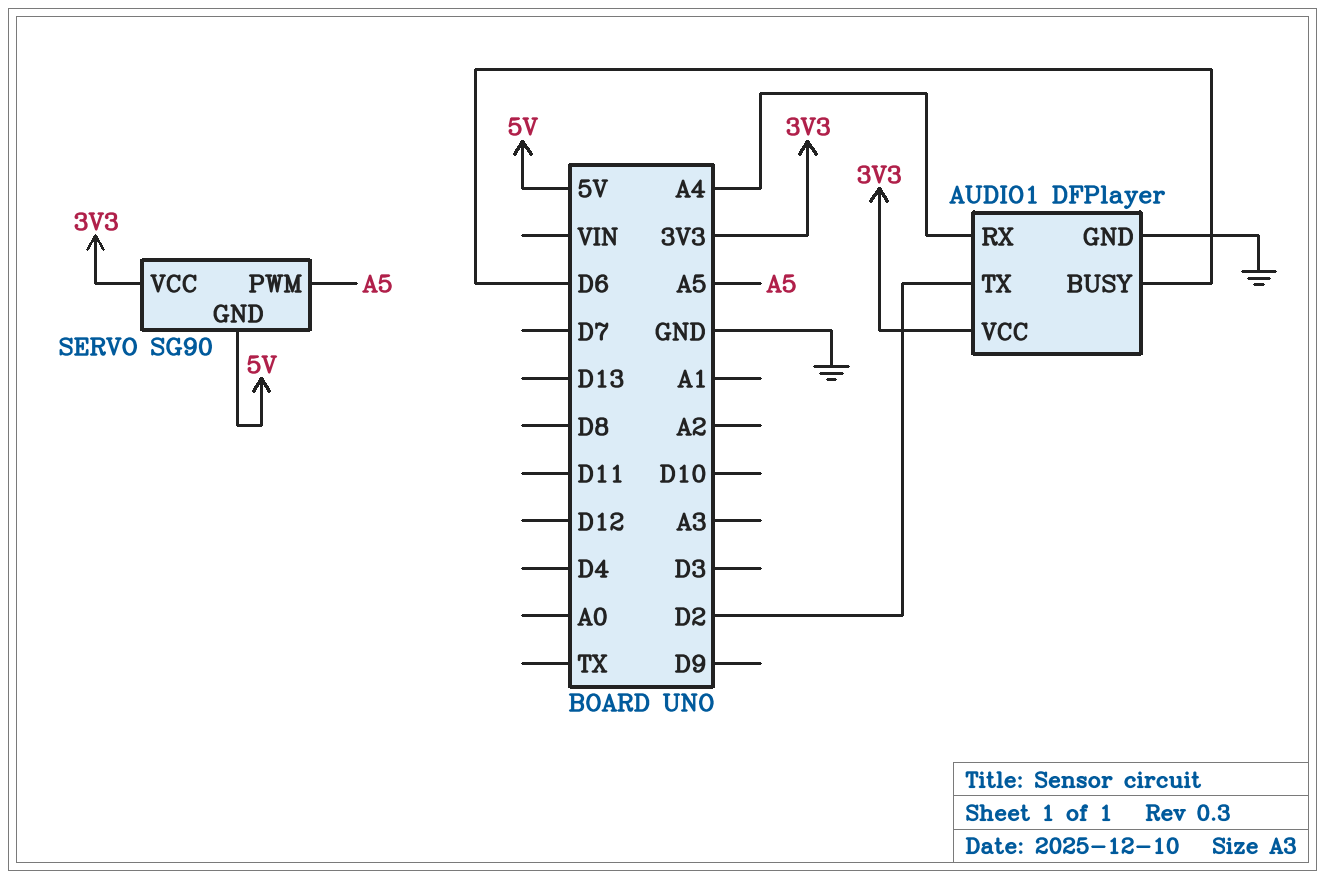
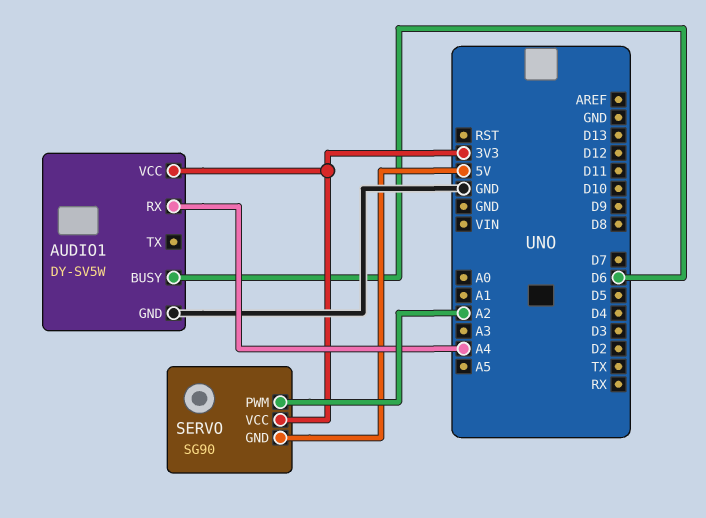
AUDIO1: DFPlayer -> DY-SV5W
AUDIO1 pin TX: D2 -> none
SERVO pin PWM: A5 -> A2

